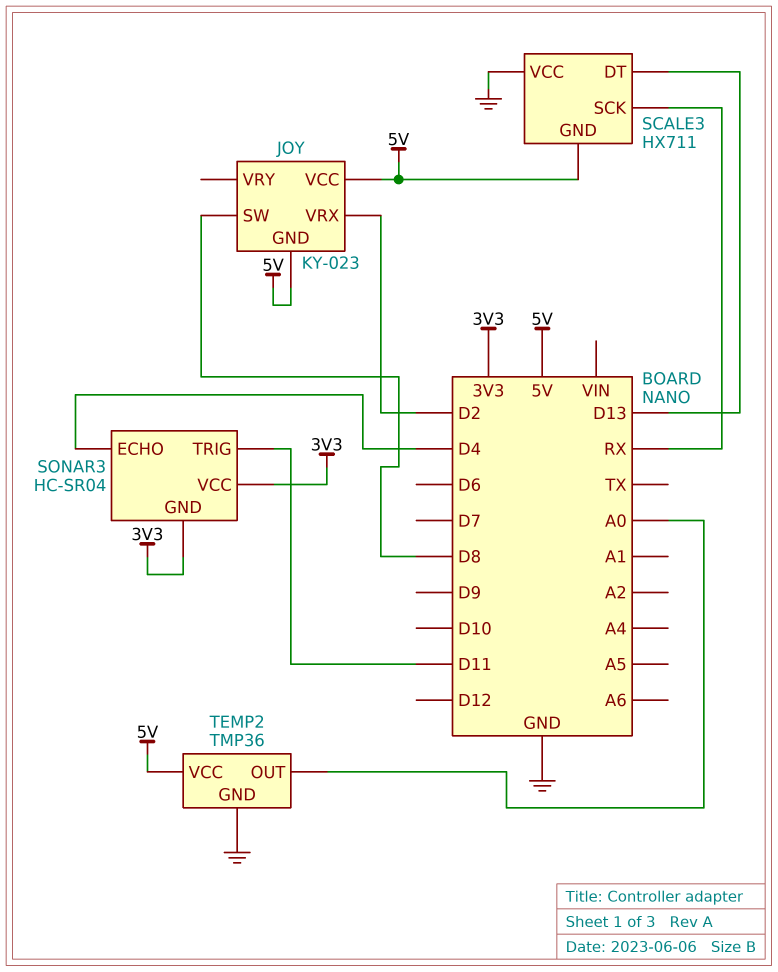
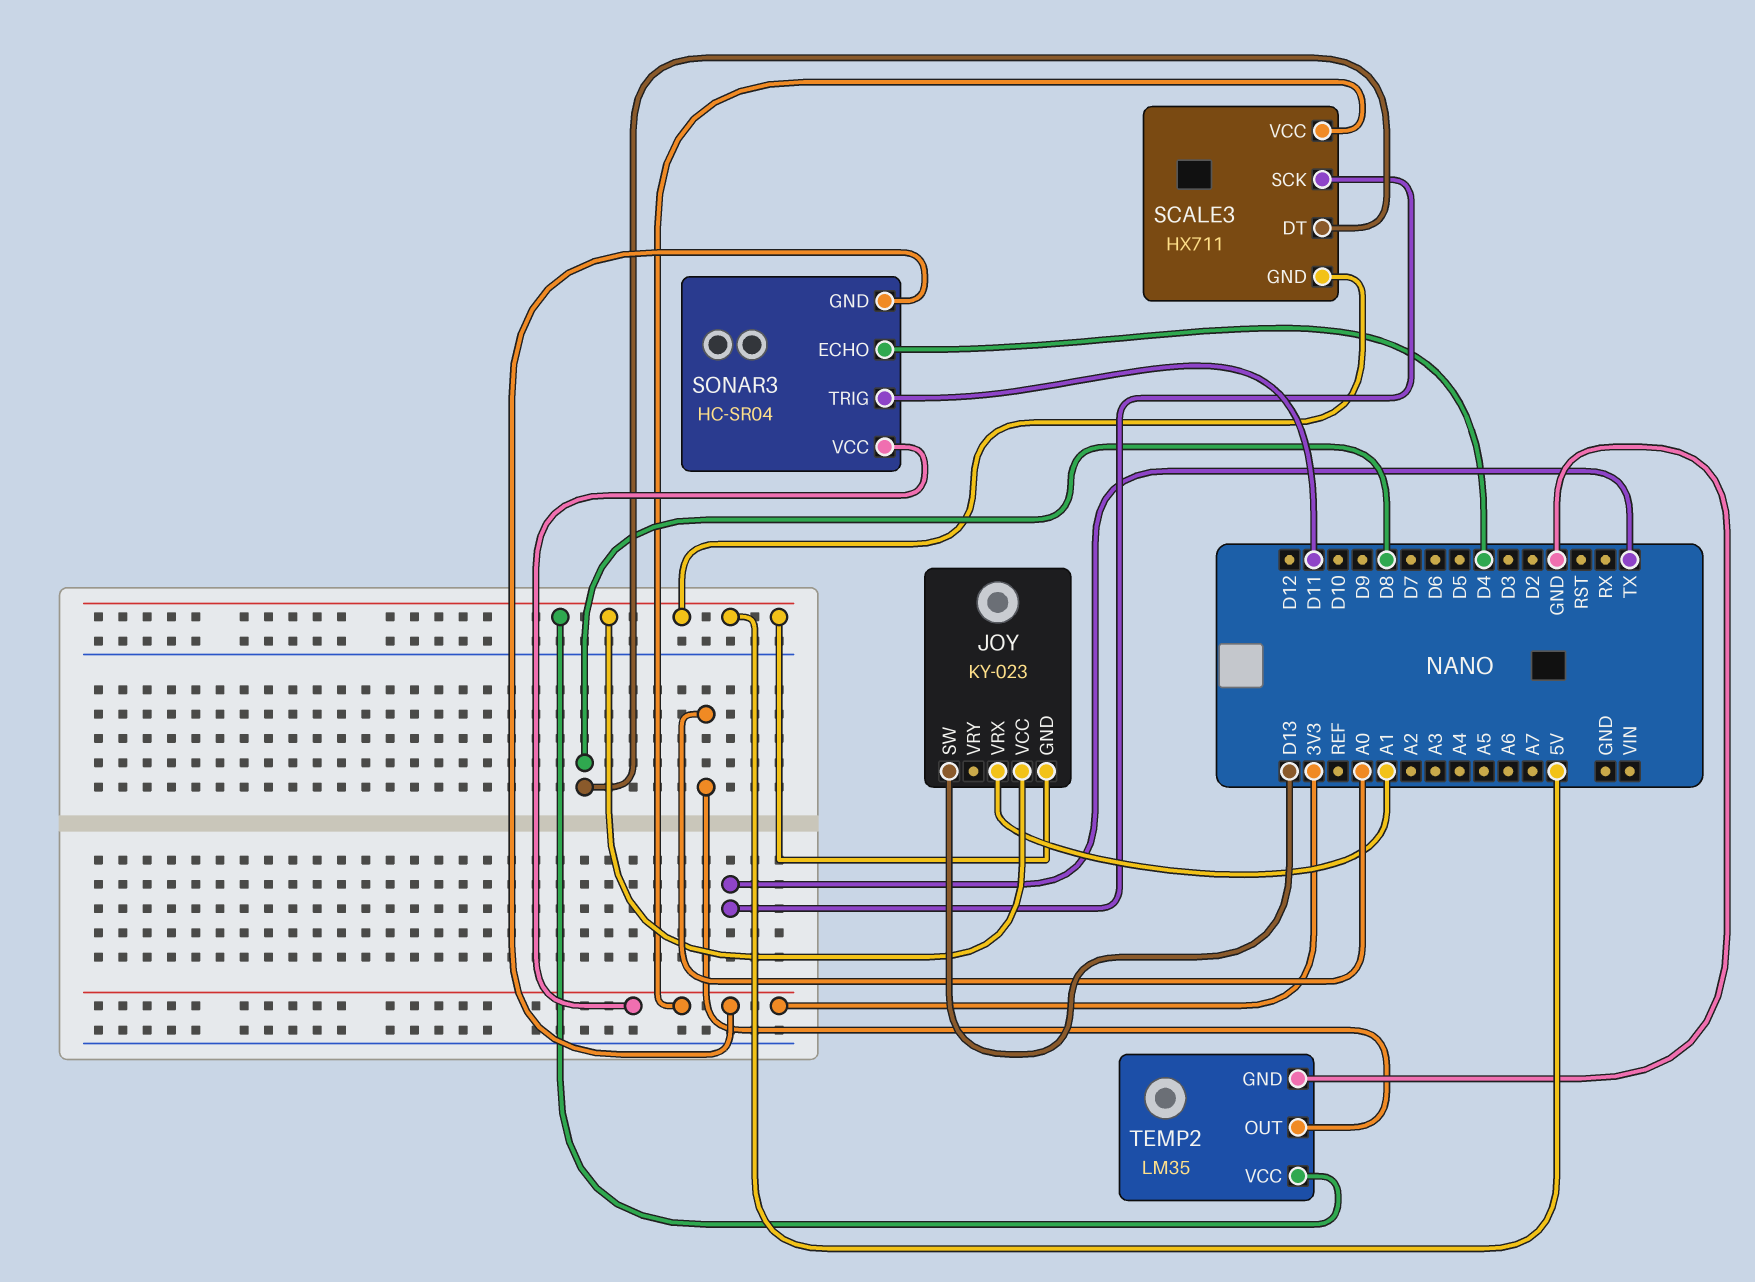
JOY pin SW: D8 -> D13
JOY pin VRX: D2 -> A1
SCALE3 pin DT: D13 -> D8
SCALE3 pin SCK: RX -> TX
SCALE3 pin VCC: GND -> 3V3
TEMP2: TMP36 -> LM35

